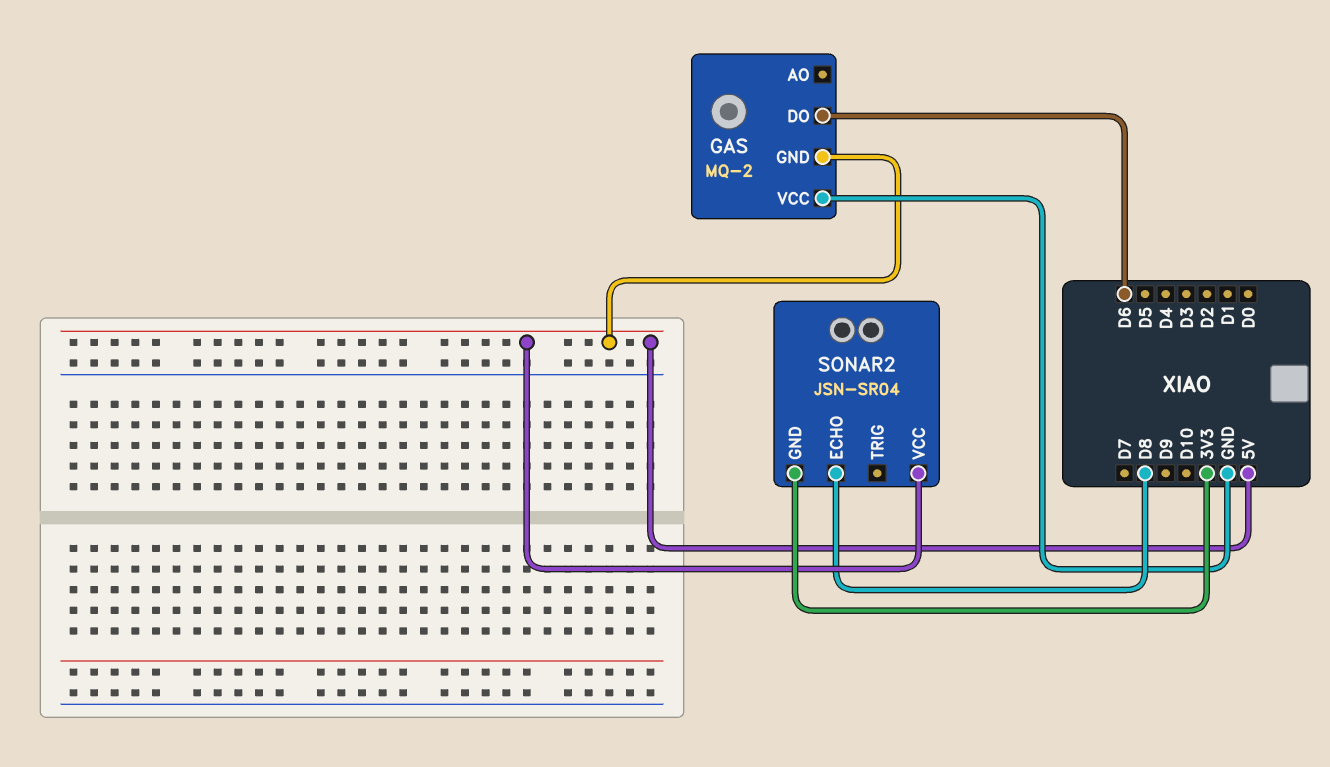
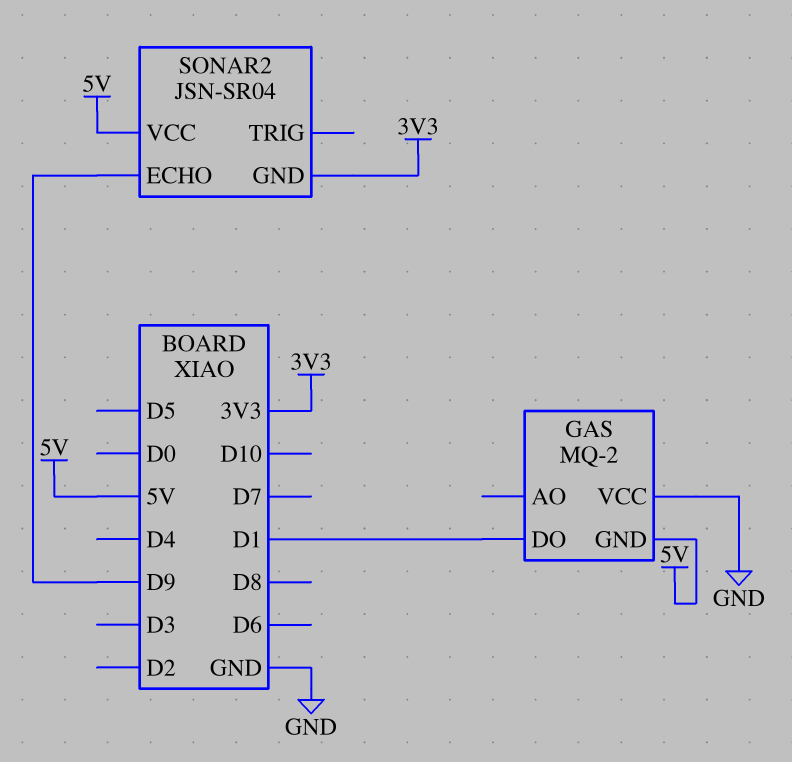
GAS pin DO: D6 -> D1
SONAR2 pin ECHO: D8 -> D9

